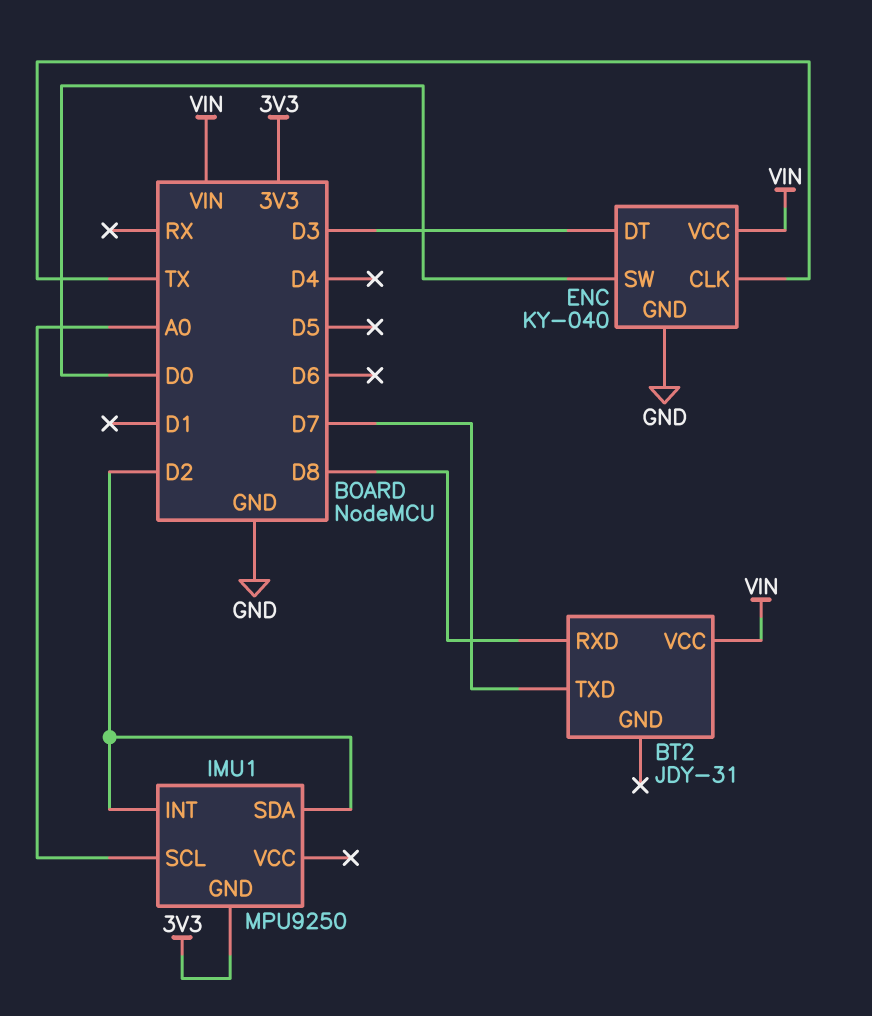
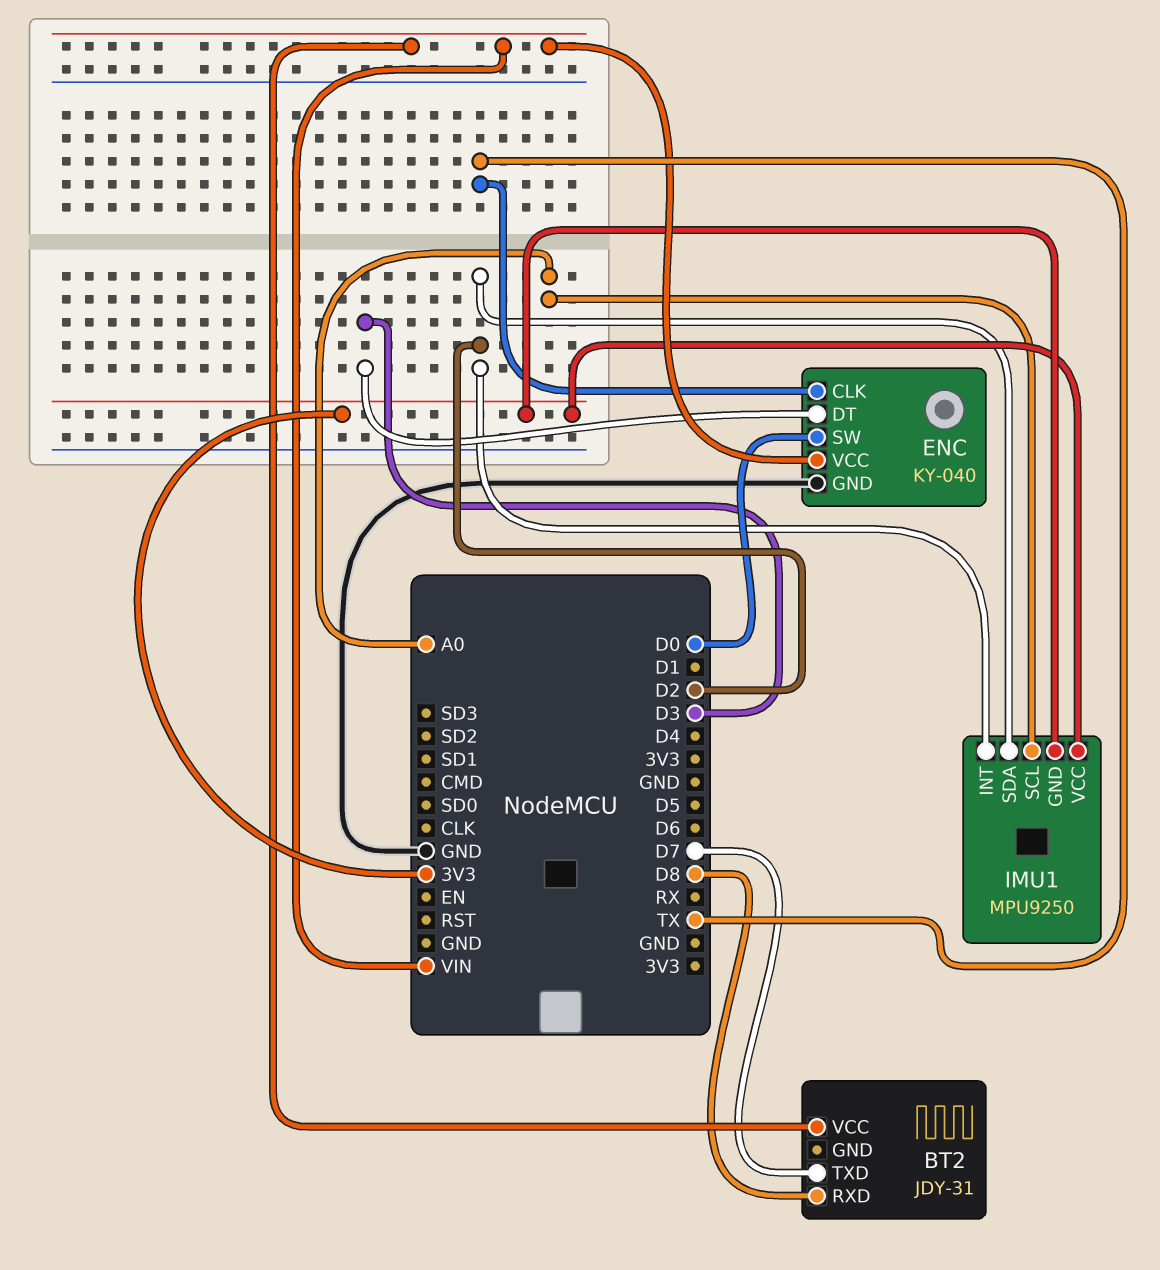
IMU1 pin VCC: none -> 3V3

